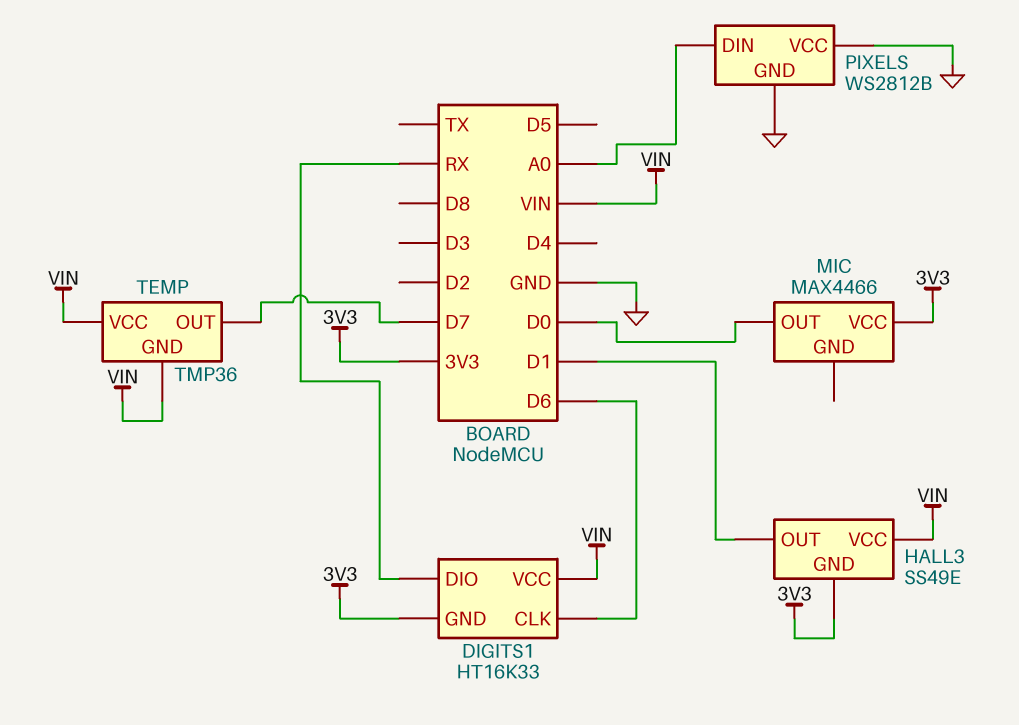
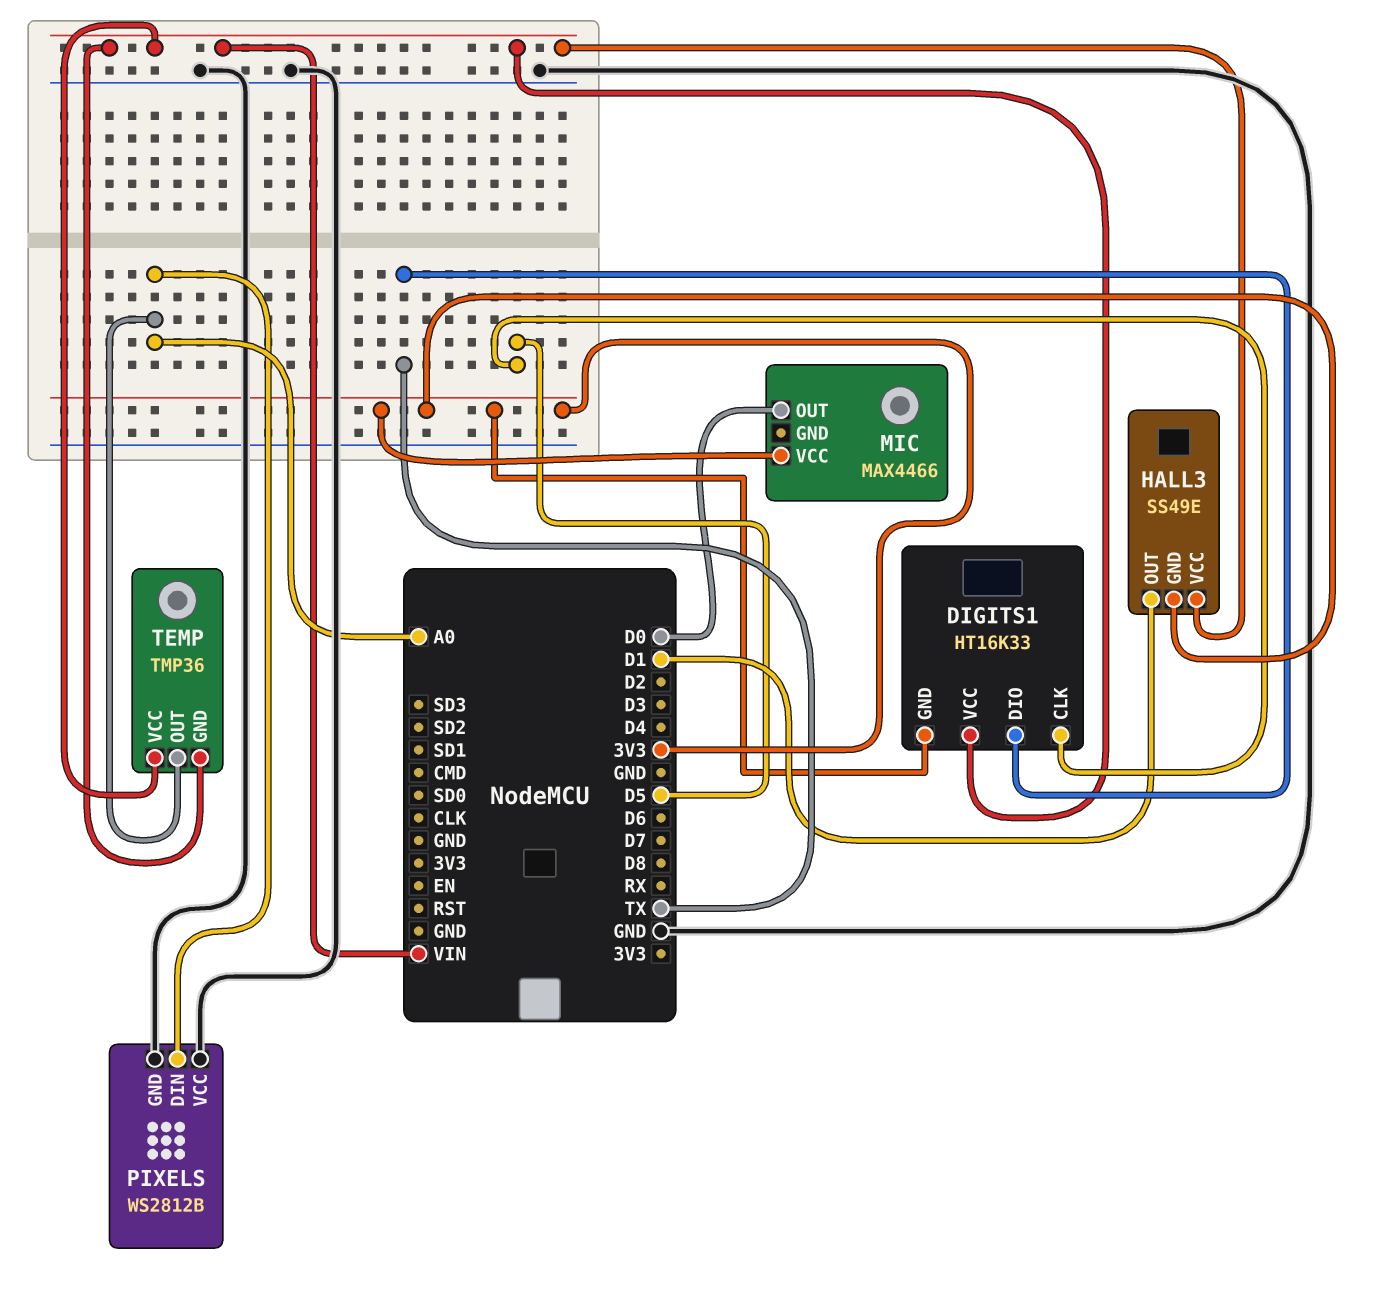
DIGITS1 pin CLK: D6 -> D5
DIGITS1 pin DIO: RX -> TX
TEMP pin OUT: D7 -> A0

